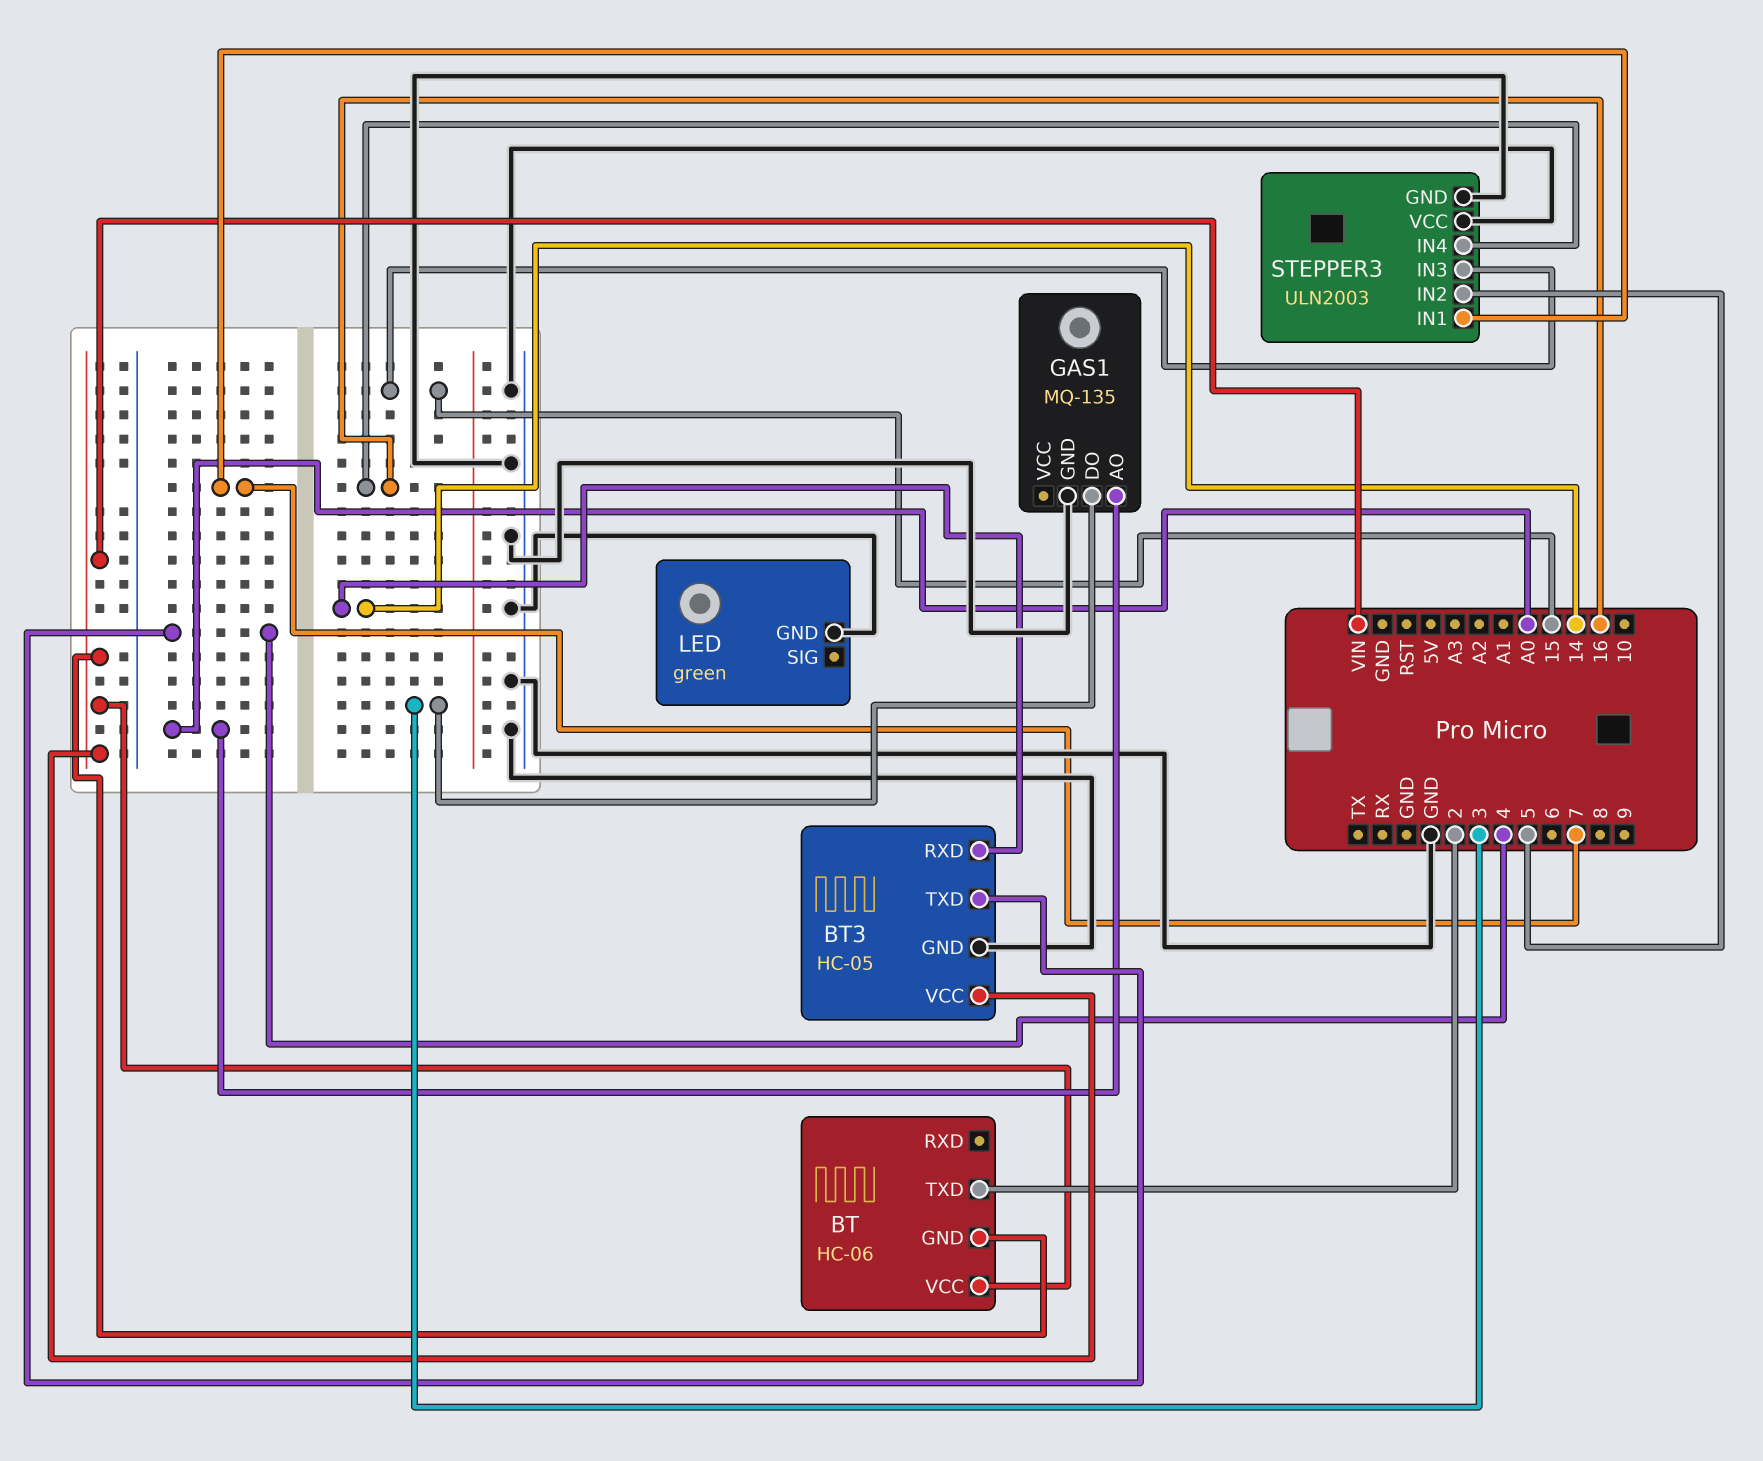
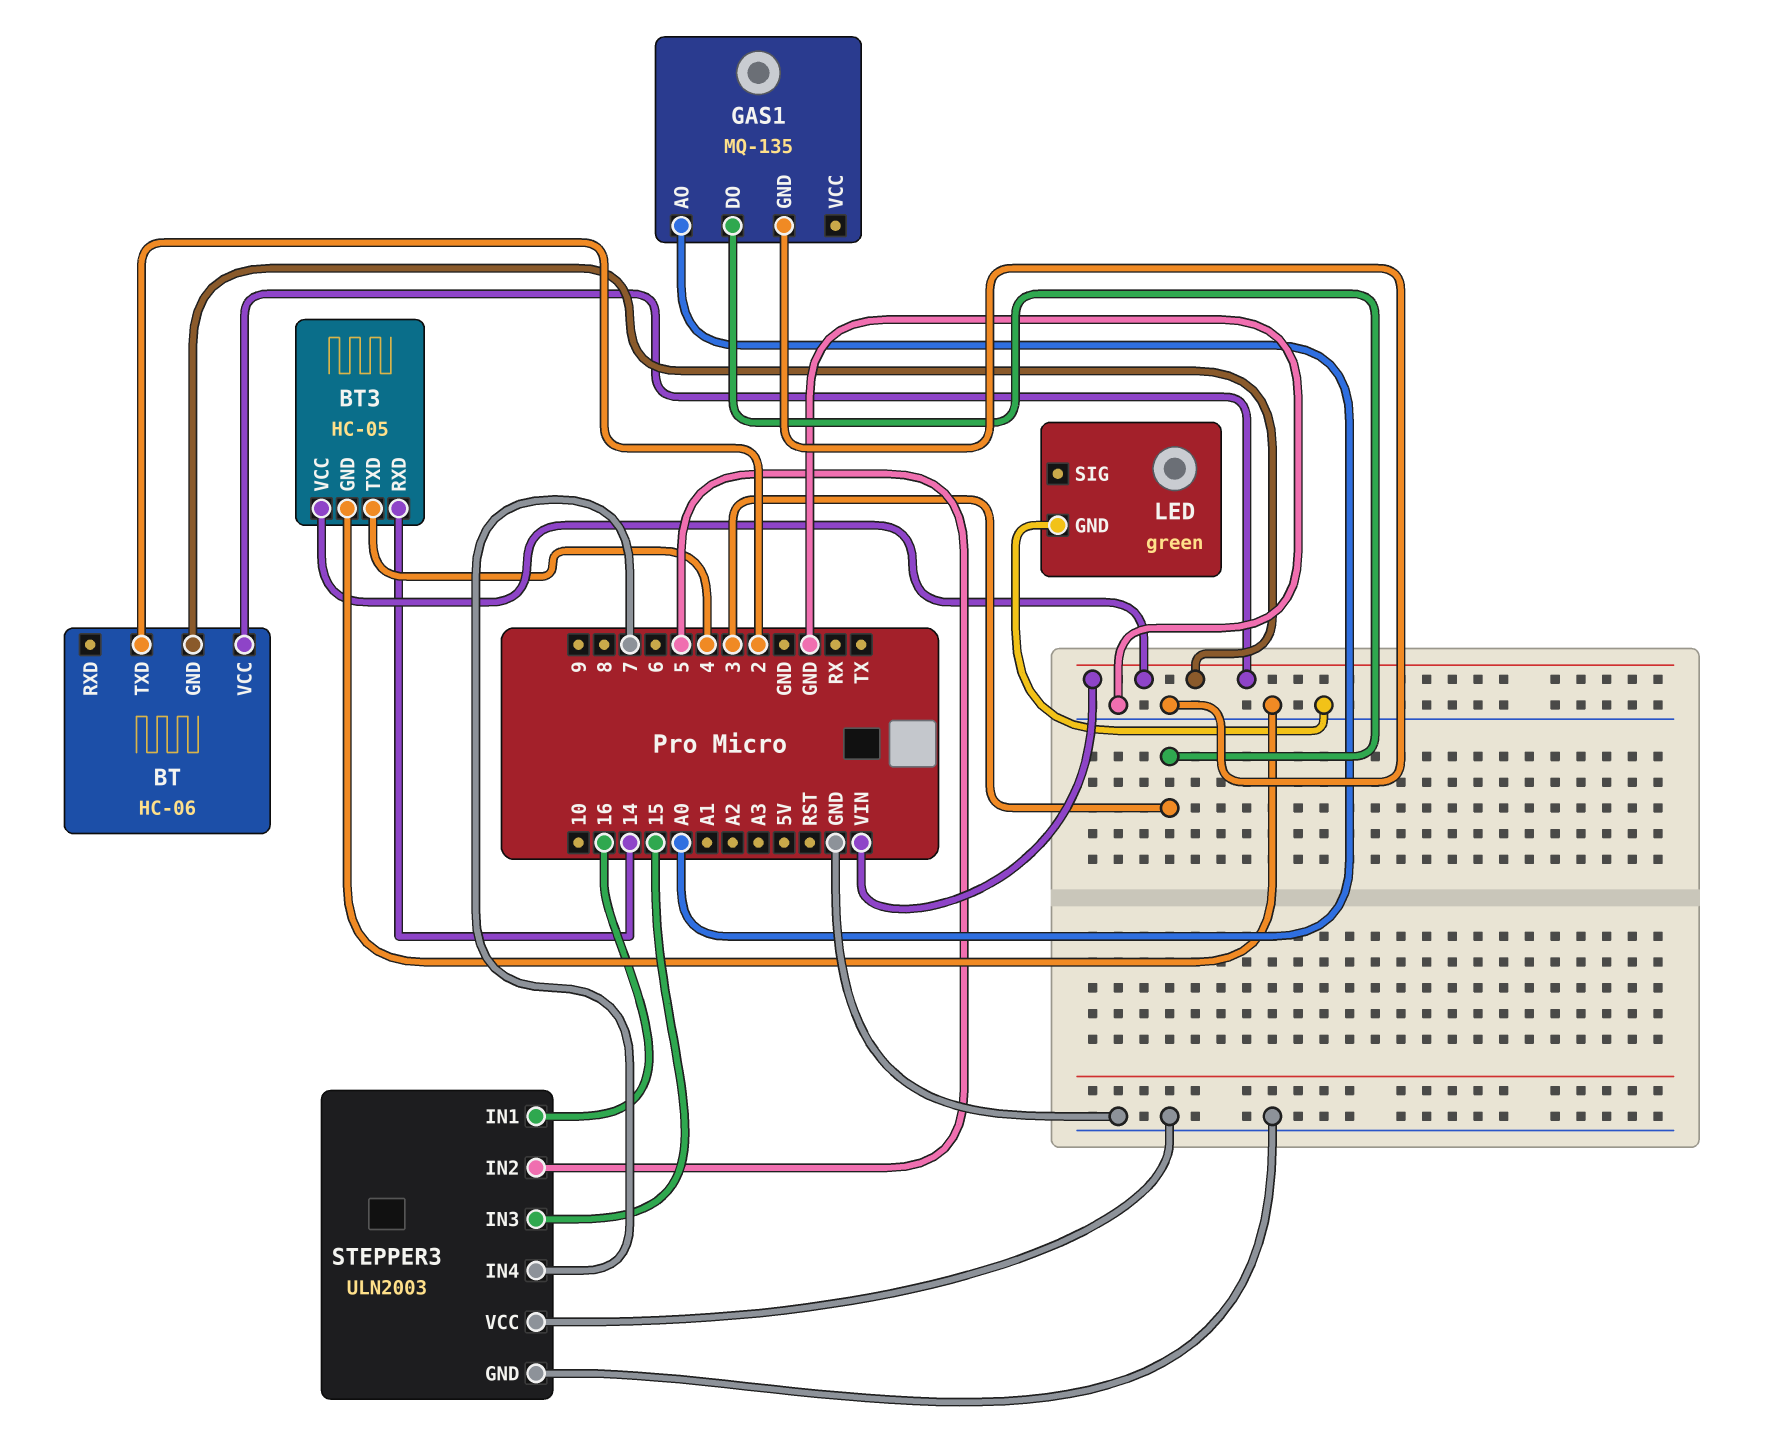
STEPPER3 pin IN1: 7 -> 16
STEPPER3 pin IN4: 16 -> 7

